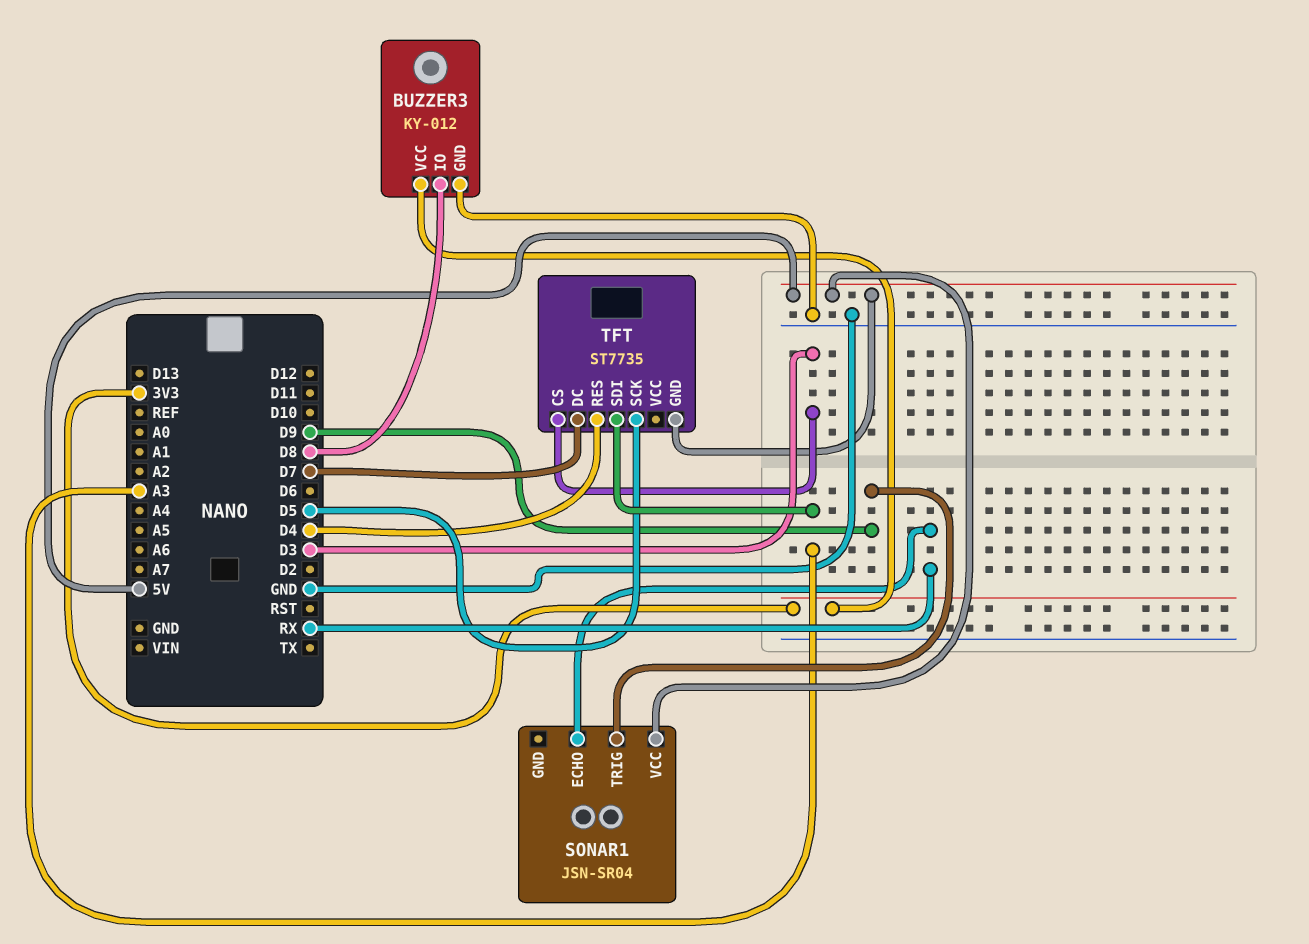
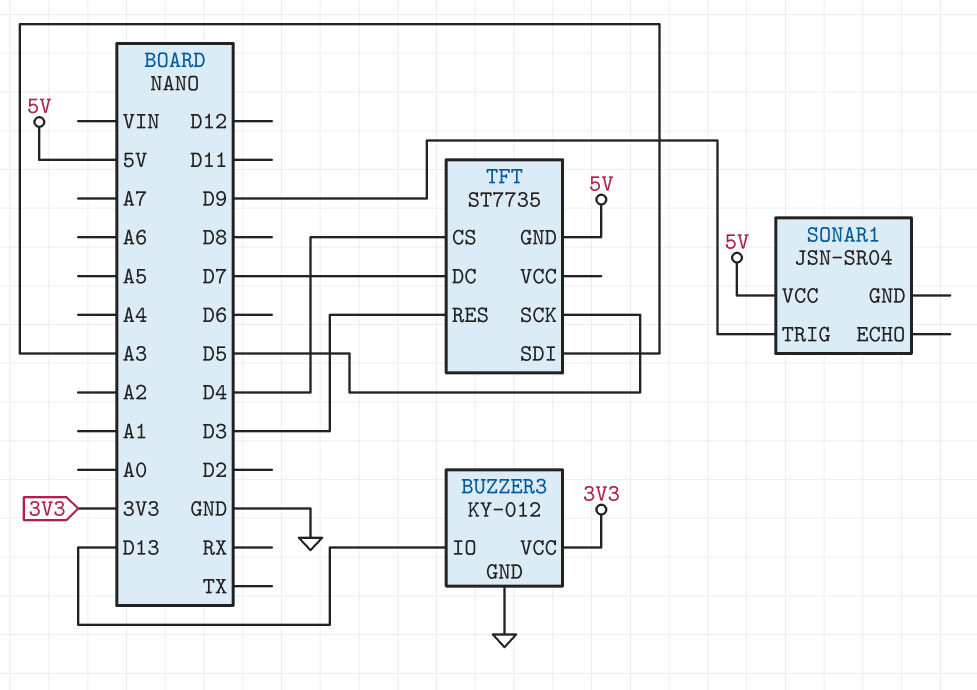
BUZZER3 pin IO: D8 -> D13
SONAR1 pin ECHO: RX -> none
TFT pin CS: D3 -> D4
TFT pin RES: D4 -> D3

